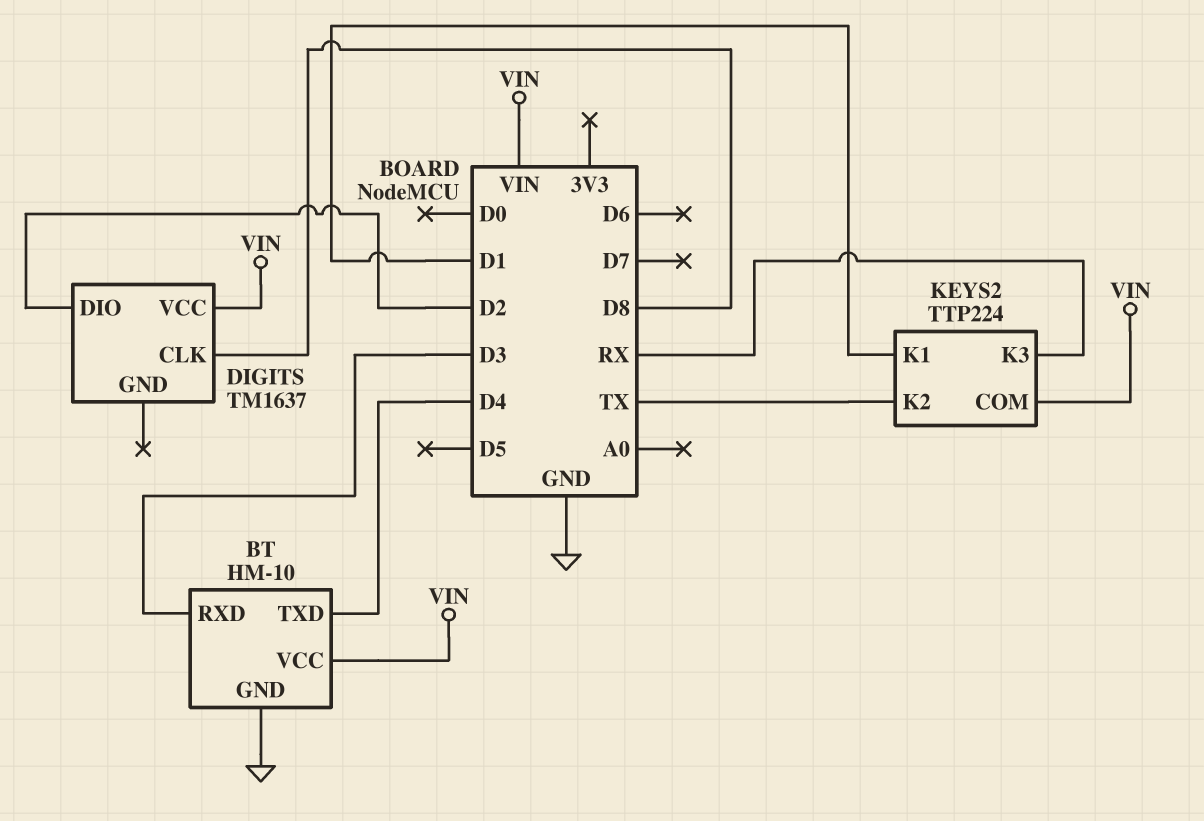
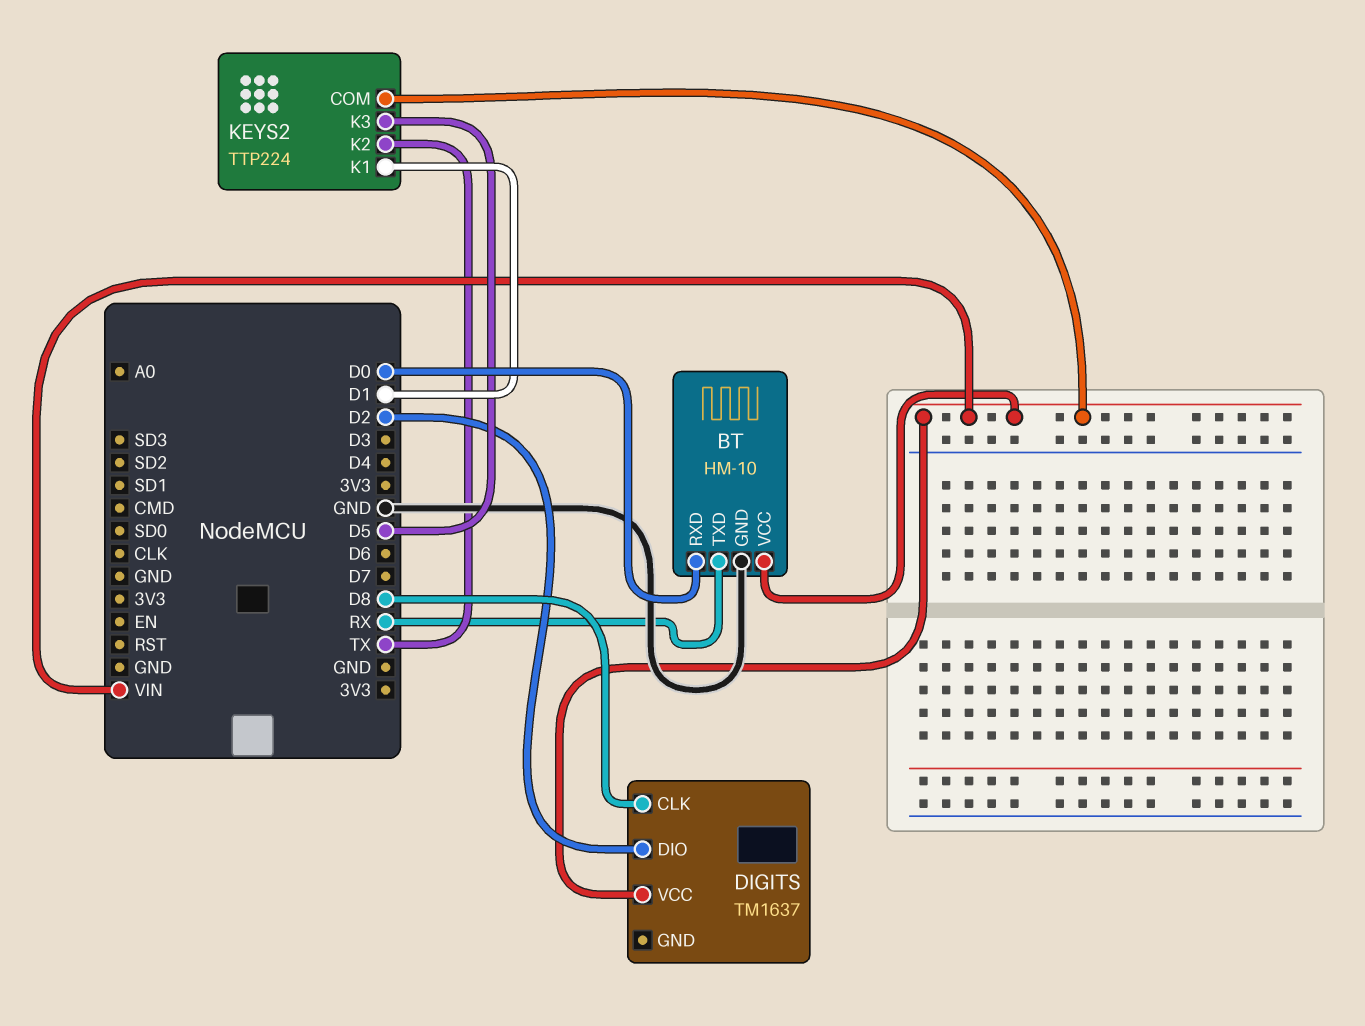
BT pin RXD: D3 -> D0
BT pin TXD: D4 -> RX
KEYS2 pin K3: RX -> D5

